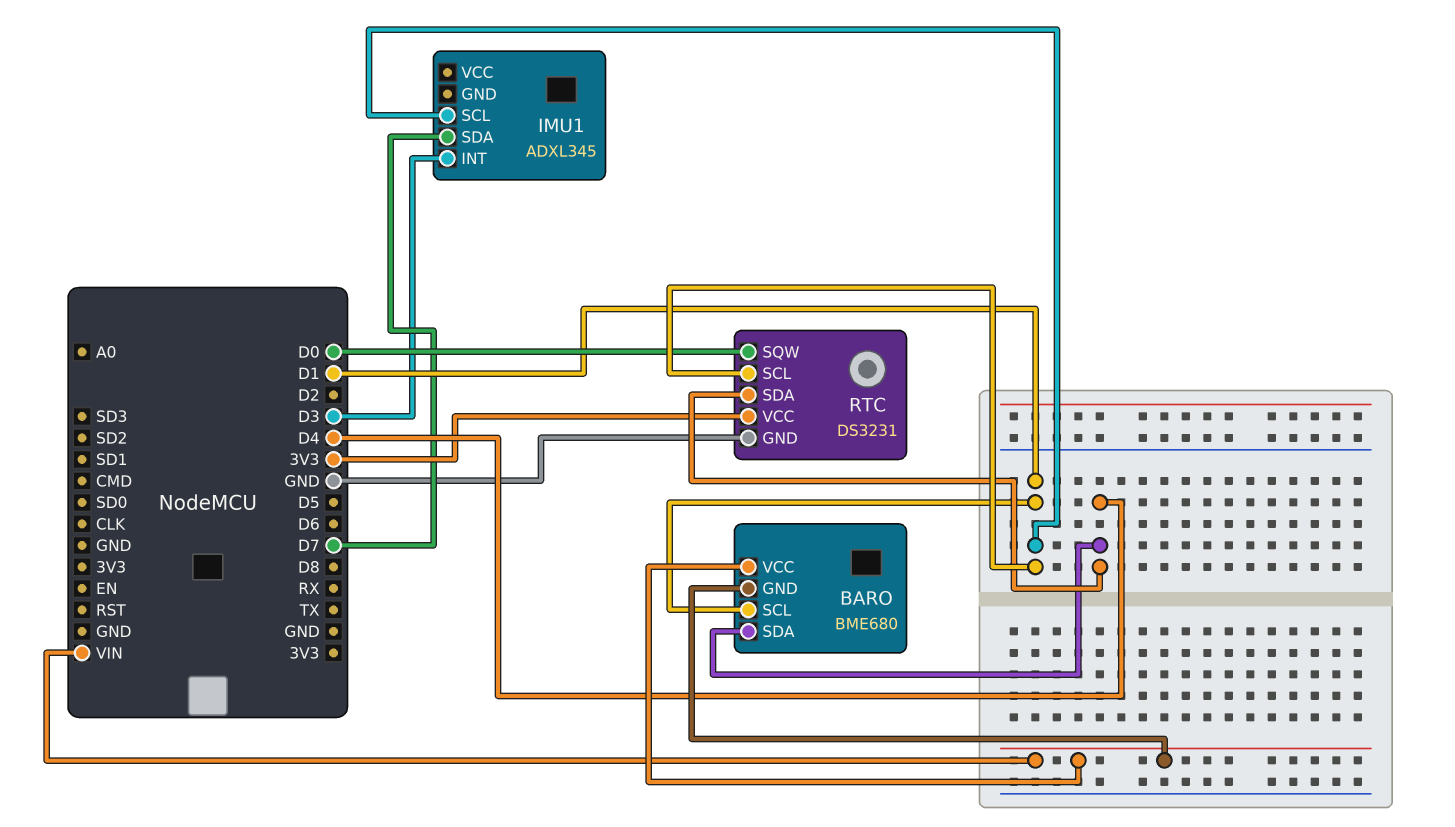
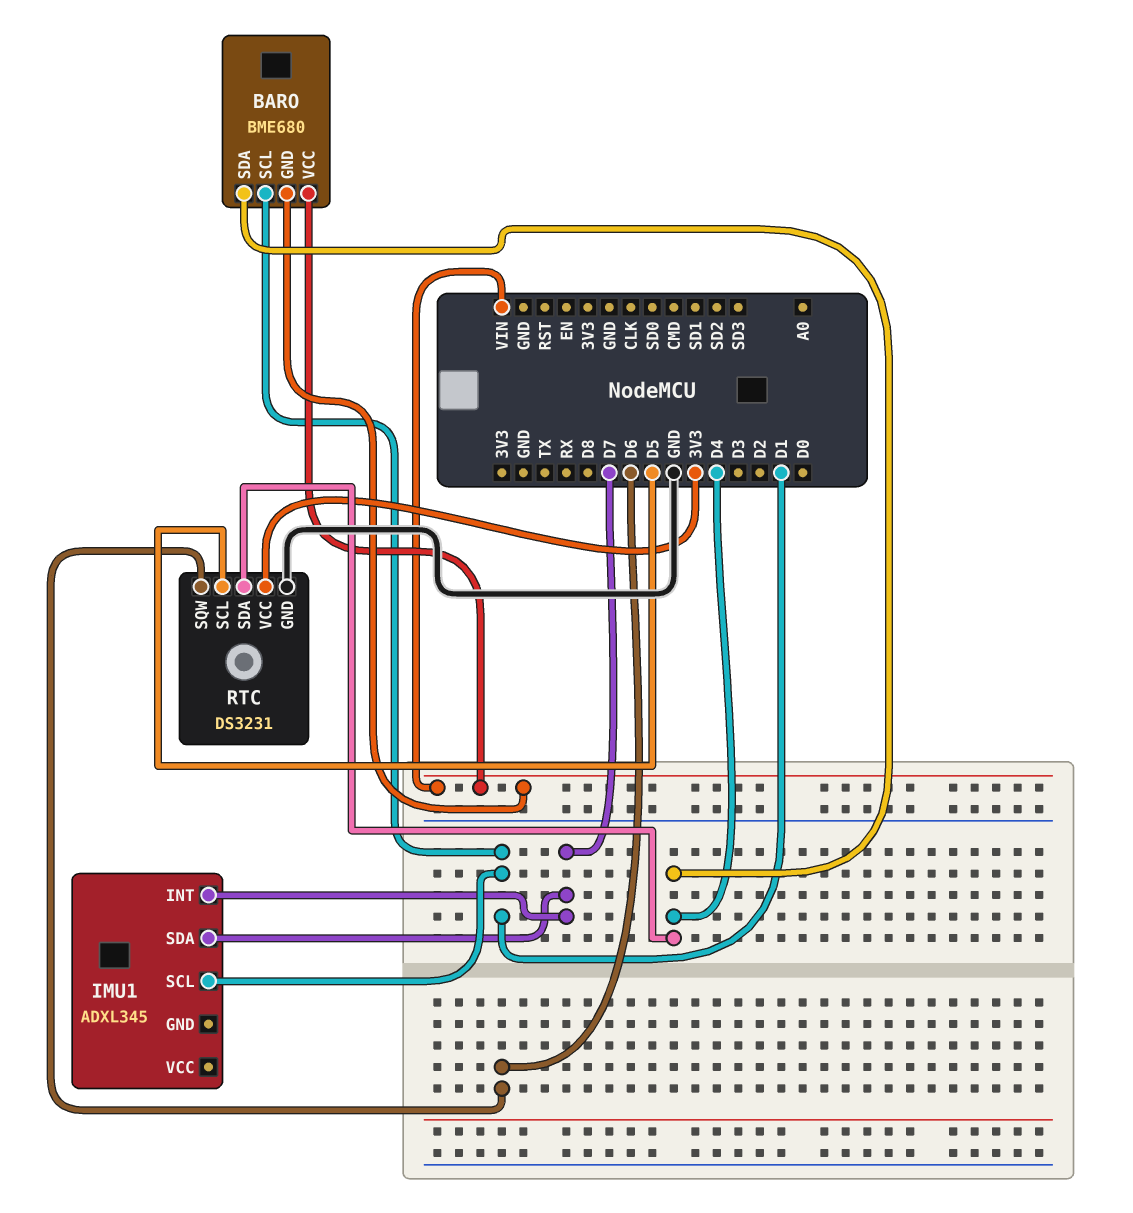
IMU1 pin INT: D3 -> D7
RTC pin SCL: D1 -> D5
RTC pin SQW: D0 -> D6

